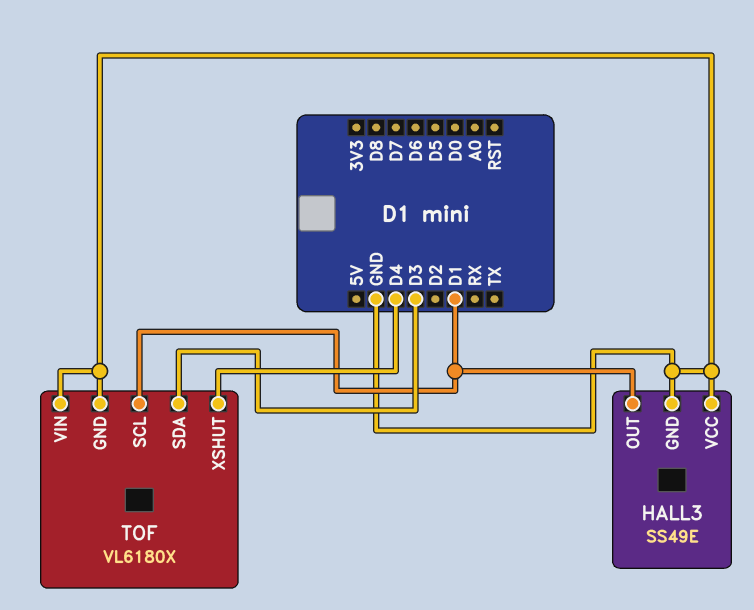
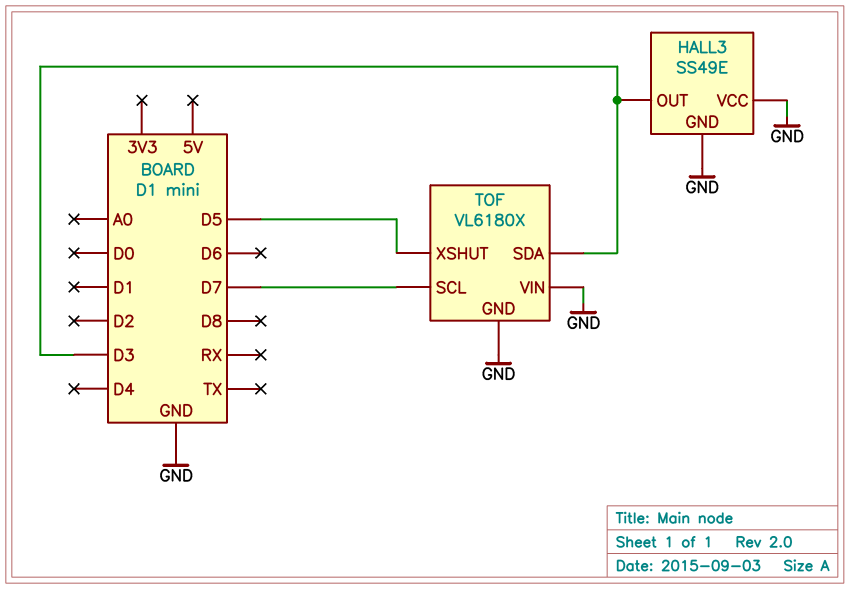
HALL3 pin OUT: D1 -> D3
TOF pin SCL: D1 -> D7
TOF pin XSHUT: D4 -> D5

